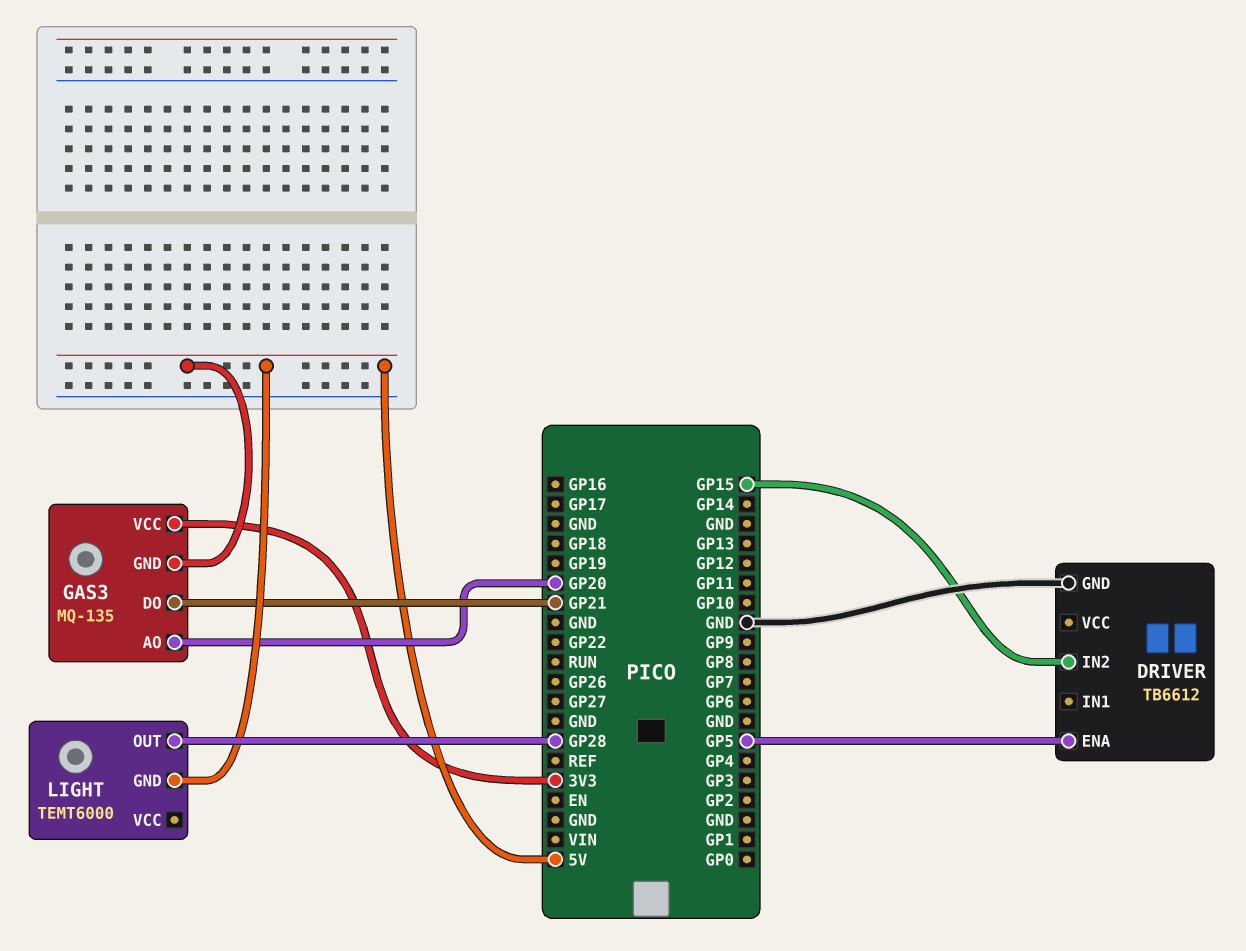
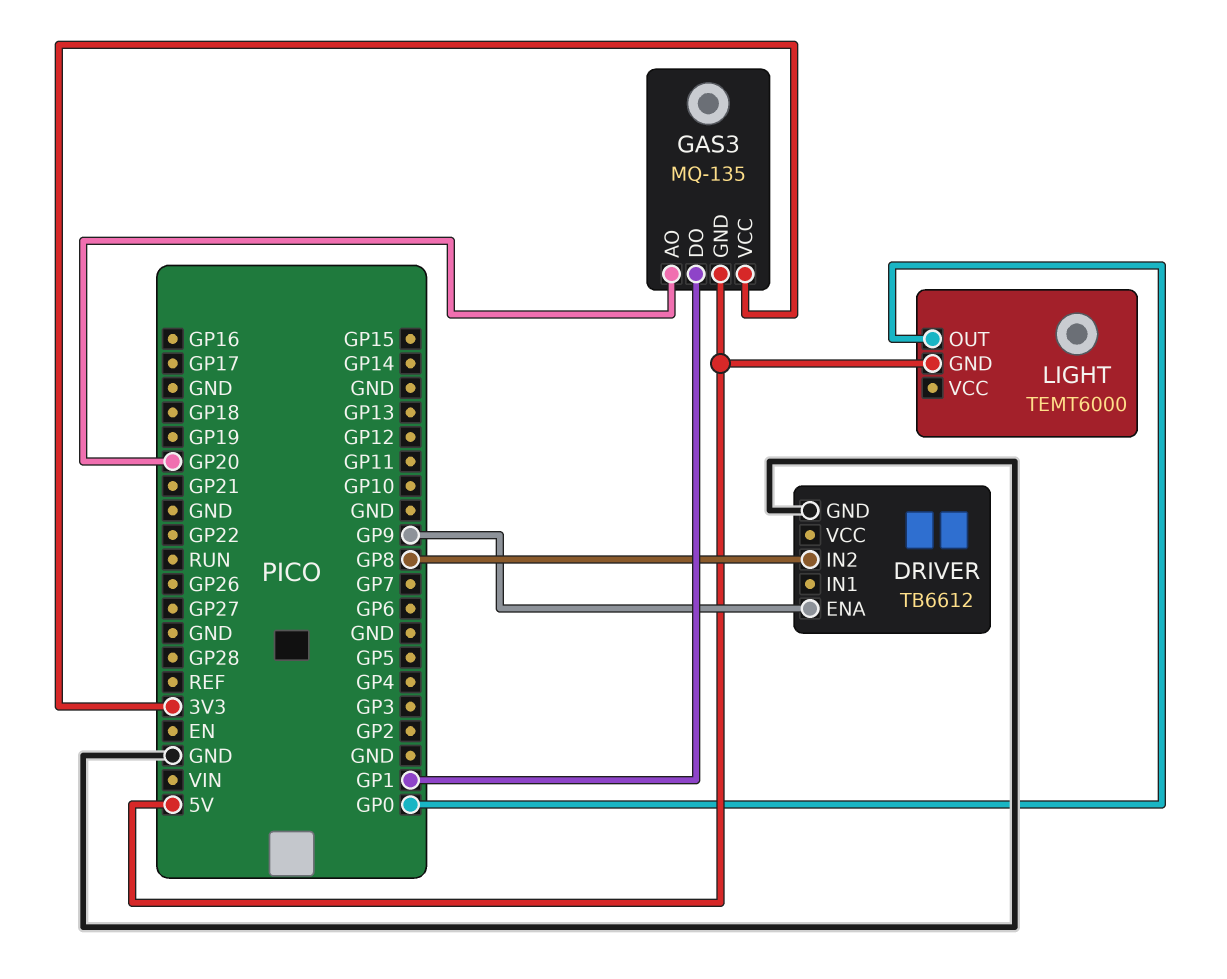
DRIVER pin ENA: GP5 -> GP9
DRIVER pin IN2: GP15 -> GP8
GAS3 pin DO: GP21 -> GP1
LIGHT pin OUT: GP28 -> GP0

